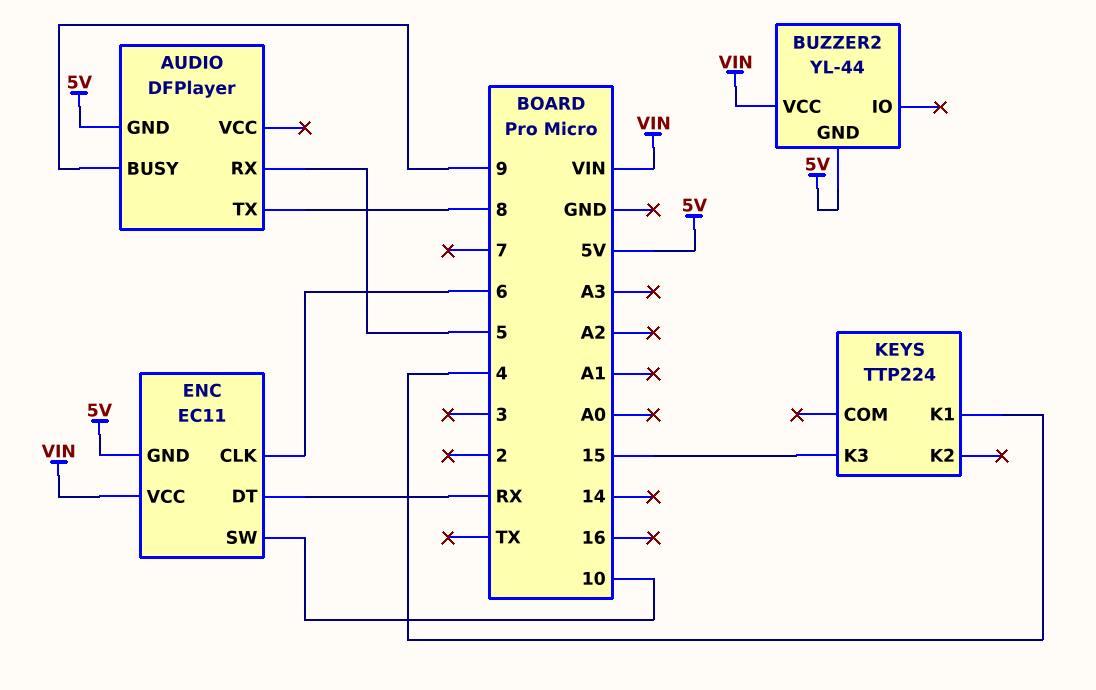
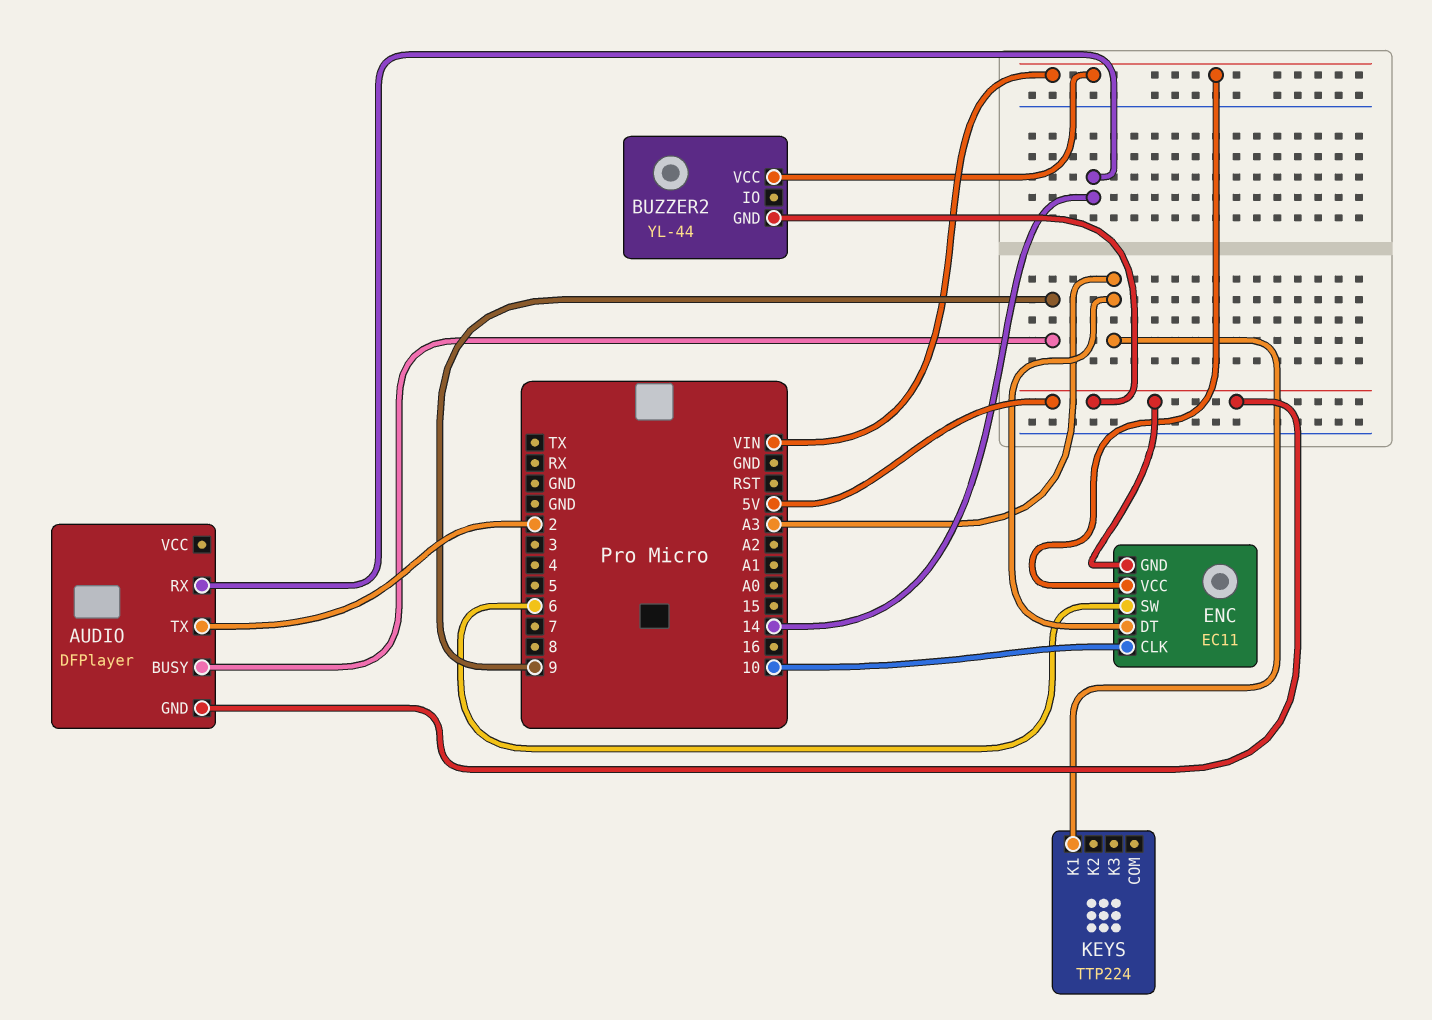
AUDIO pin RX: 5 -> 14
AUDIO pin TX: 8 -> 2
ENC pin CLK: 6 -> 10
ENC pin DT: RX -> A3
ENC pin SW: 10 -> 6
KEYS pin K1: 4 -> A3
KEYS pin K3: 15 -> none

